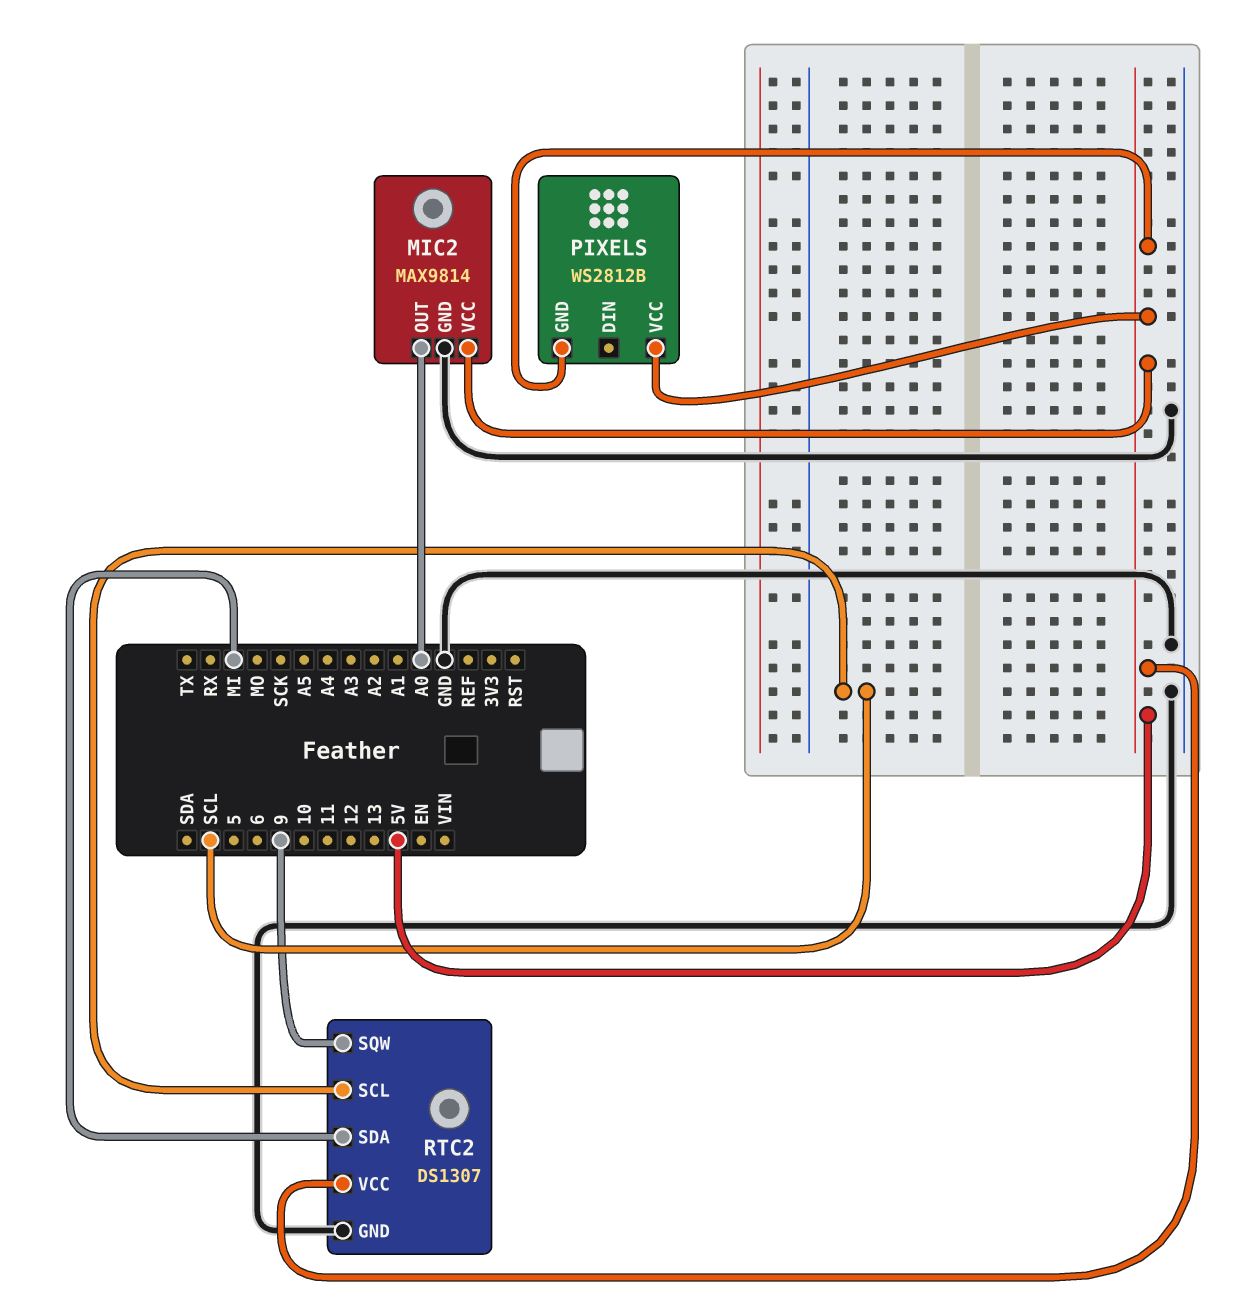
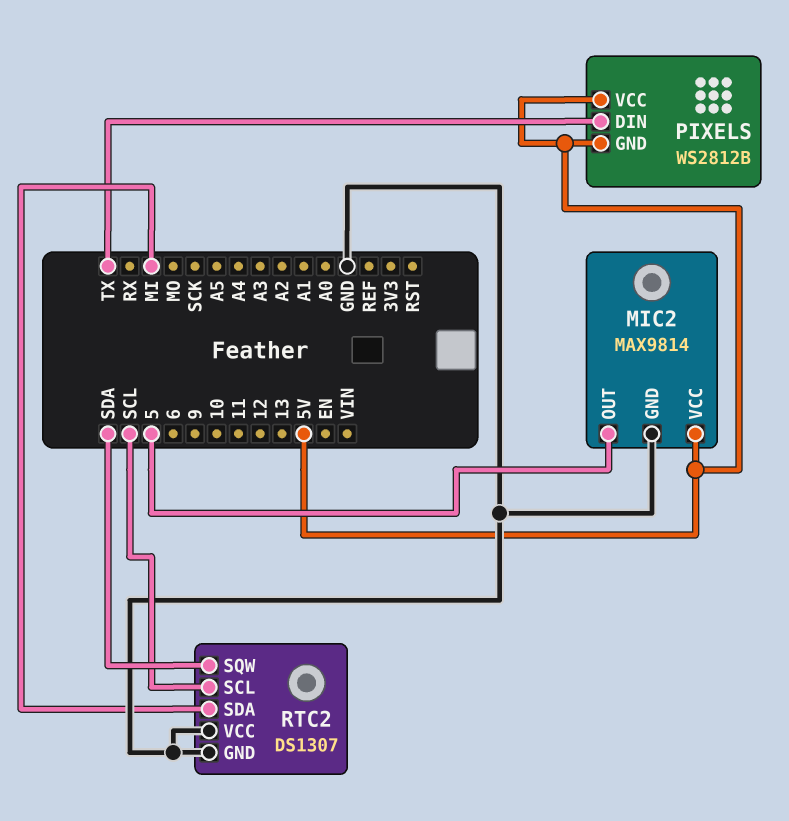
MIC2 pin OUT: A0 -> 5
PIXELS pin DIN: none -> TX
RTC2 pin SQW: 9 -> SDA
RTC2 pin VCC: 5V -> GND

